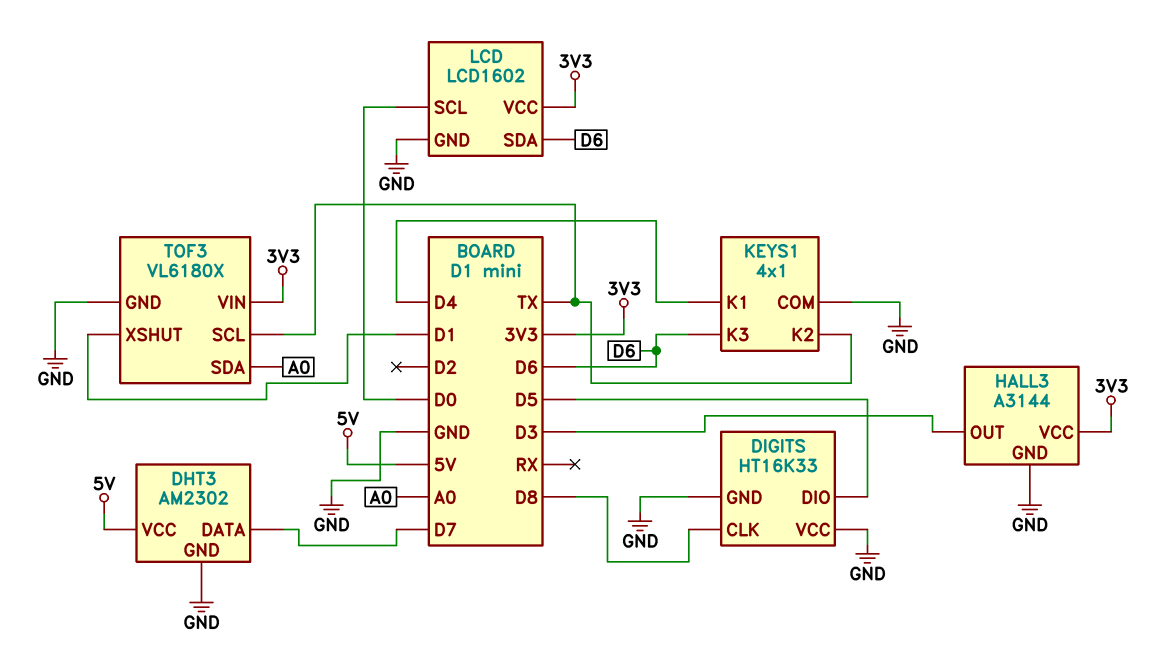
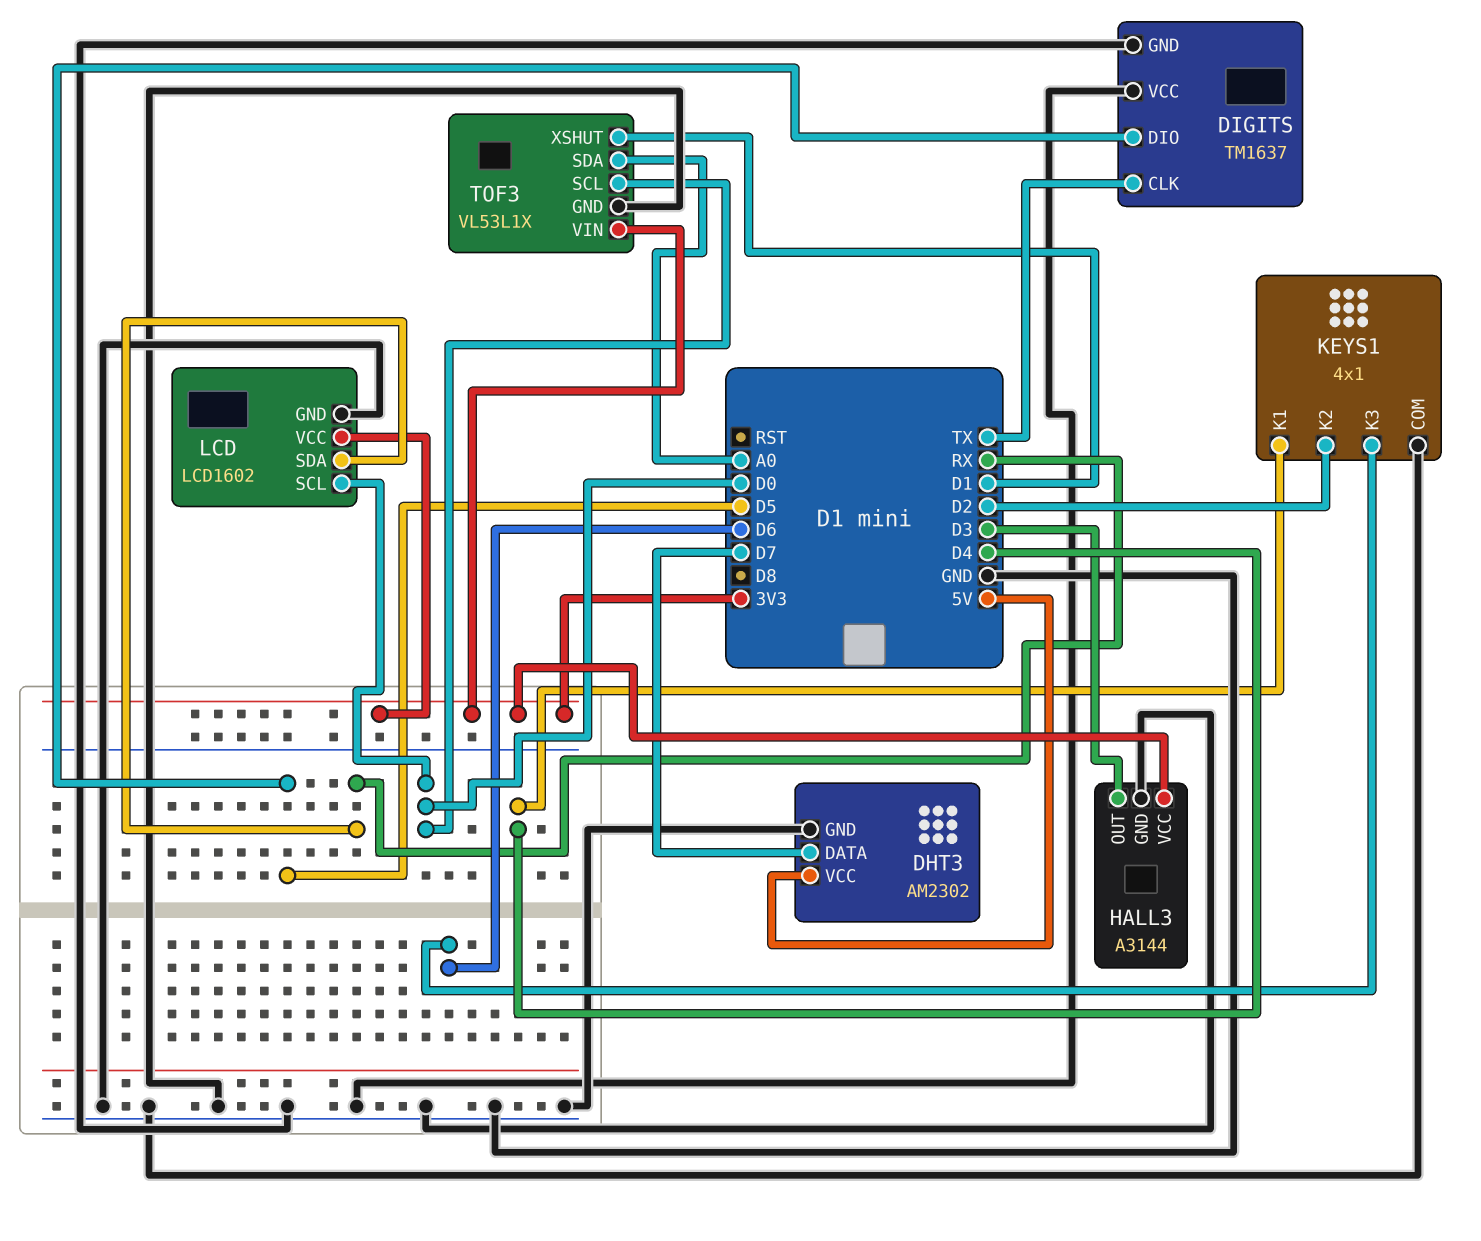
DIGITS: HT16K33 -> TM1637
DIGITS pin CLK: D8 -> TX
KEYS1 pin K2: TX -> D2
LCD pin SDA: D6 -> RX
TOF3: VL6180X -> VL53L1X
TOF3 pin SCL: TX -> D0

